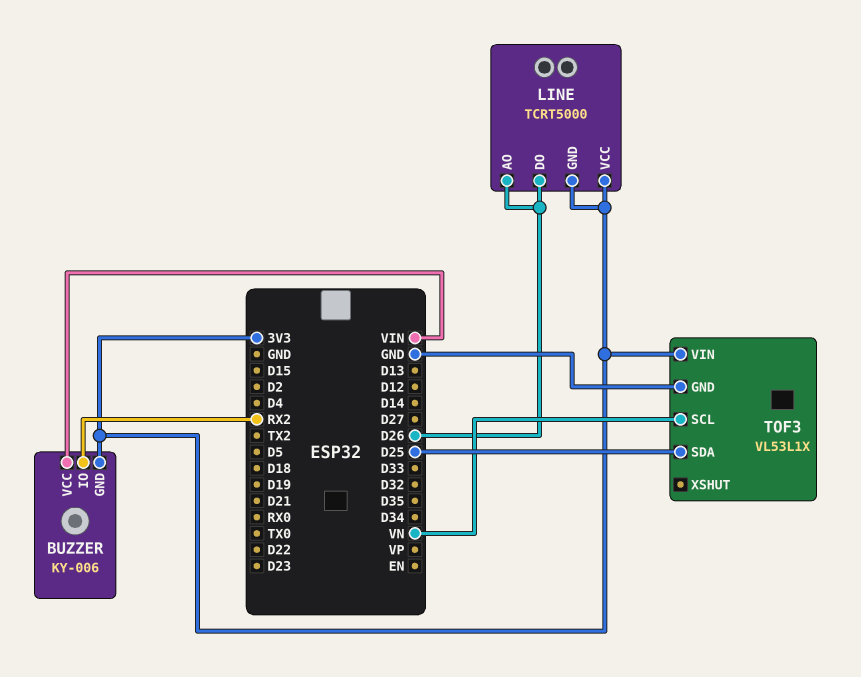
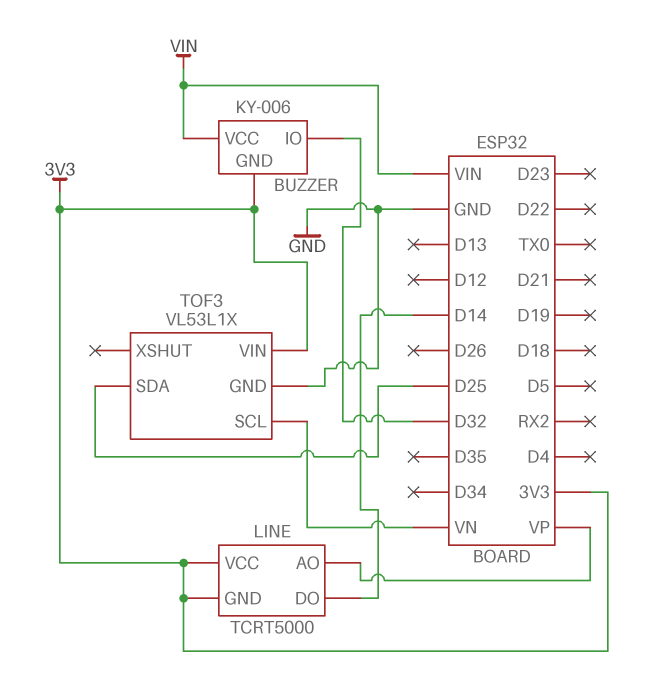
BUZZER pin IO: RX2 -> D32
LINE pin AO: D26 -> VP
LINE pin DO: D26 -> D14

